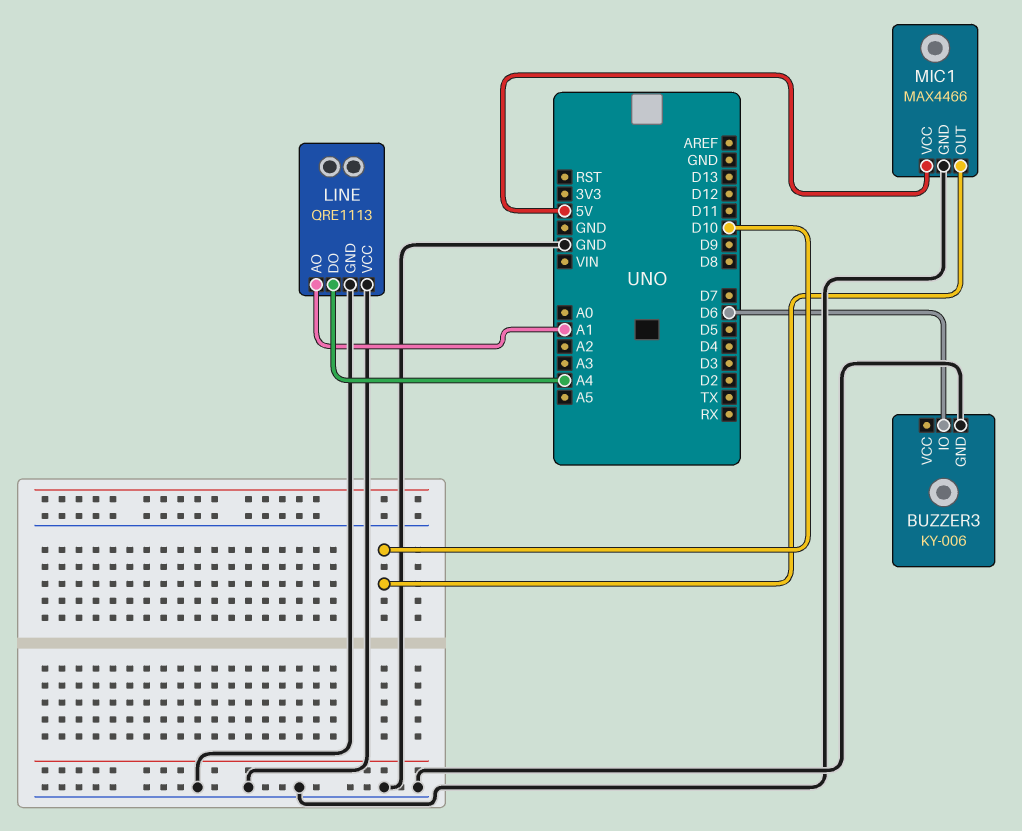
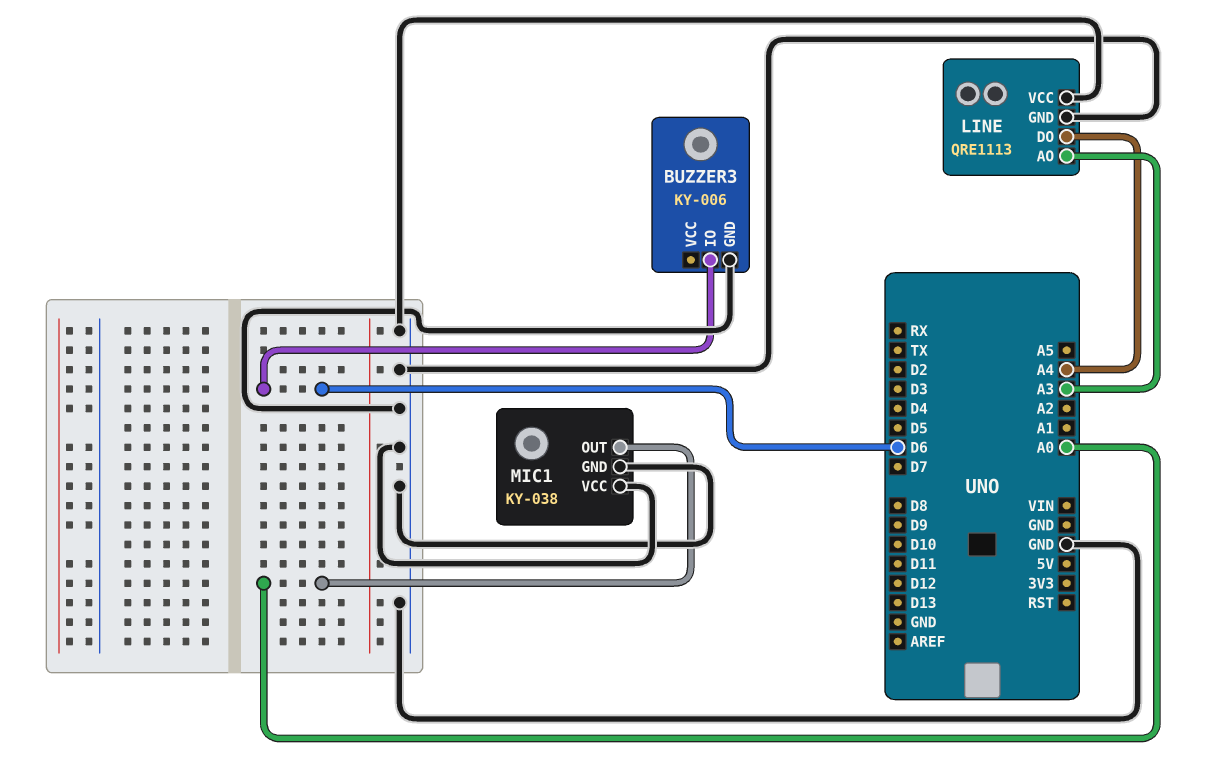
LINE pin AO: A1 -> A3
MIC1: MAX4466 -> KY-038
MIC1 pin OUT: D10 -> A0
MIC1 pin VCC: 5V -> GND

